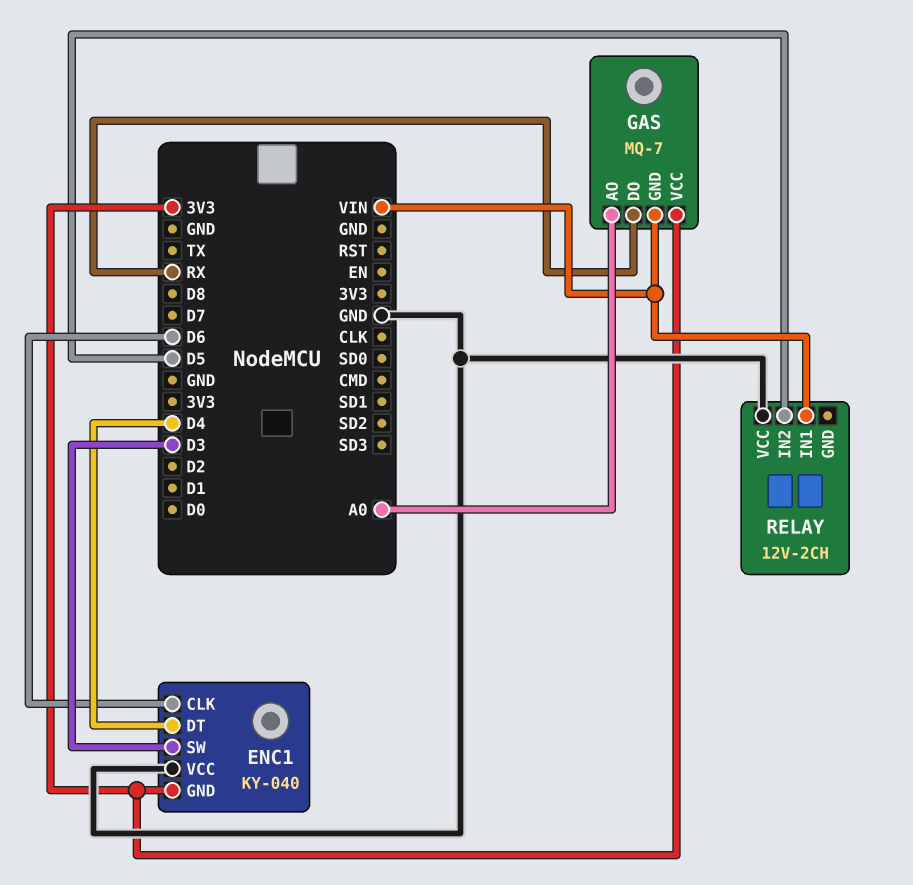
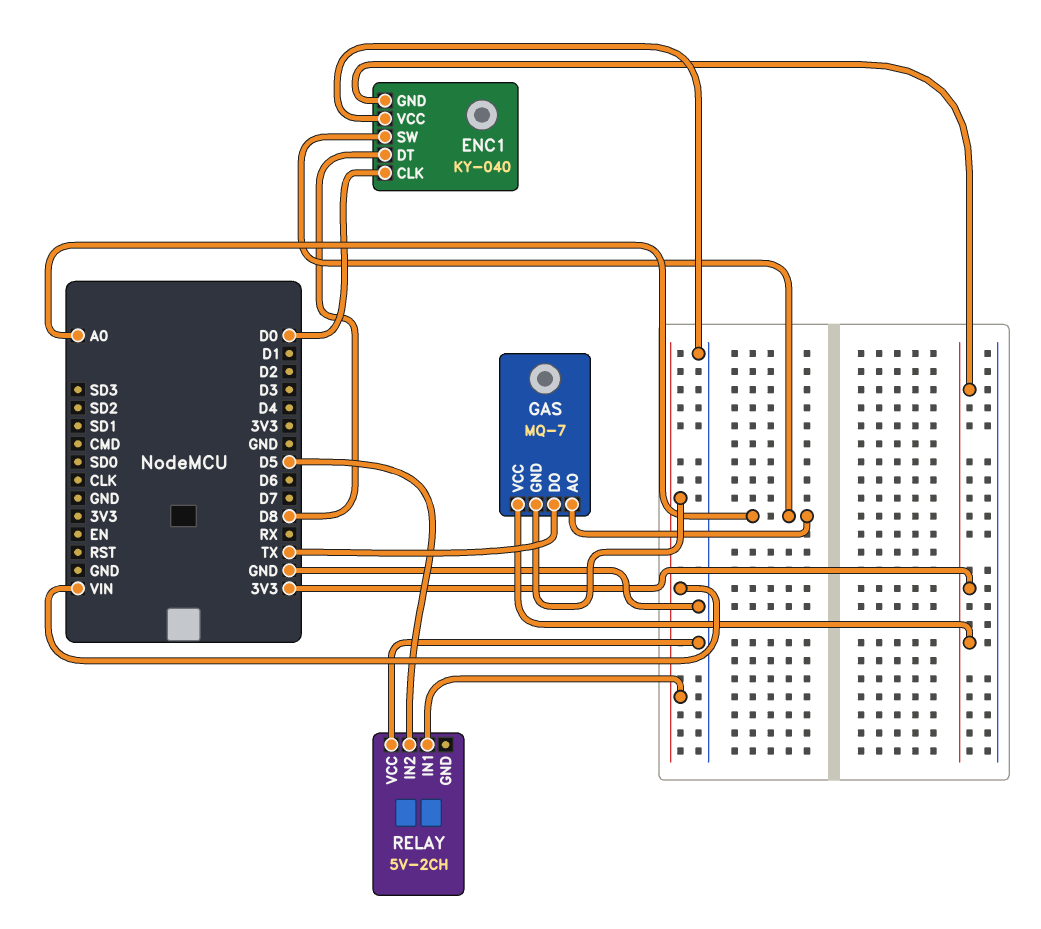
ENC1 pin CLK: D6 -> D0
ENC1 pin DT: D4 -> D8
ENC1 pin SW: D3 -> A0
GAS pin DO: RX -> TX
RELAY: 12V-2CH -> 5V-2CH

